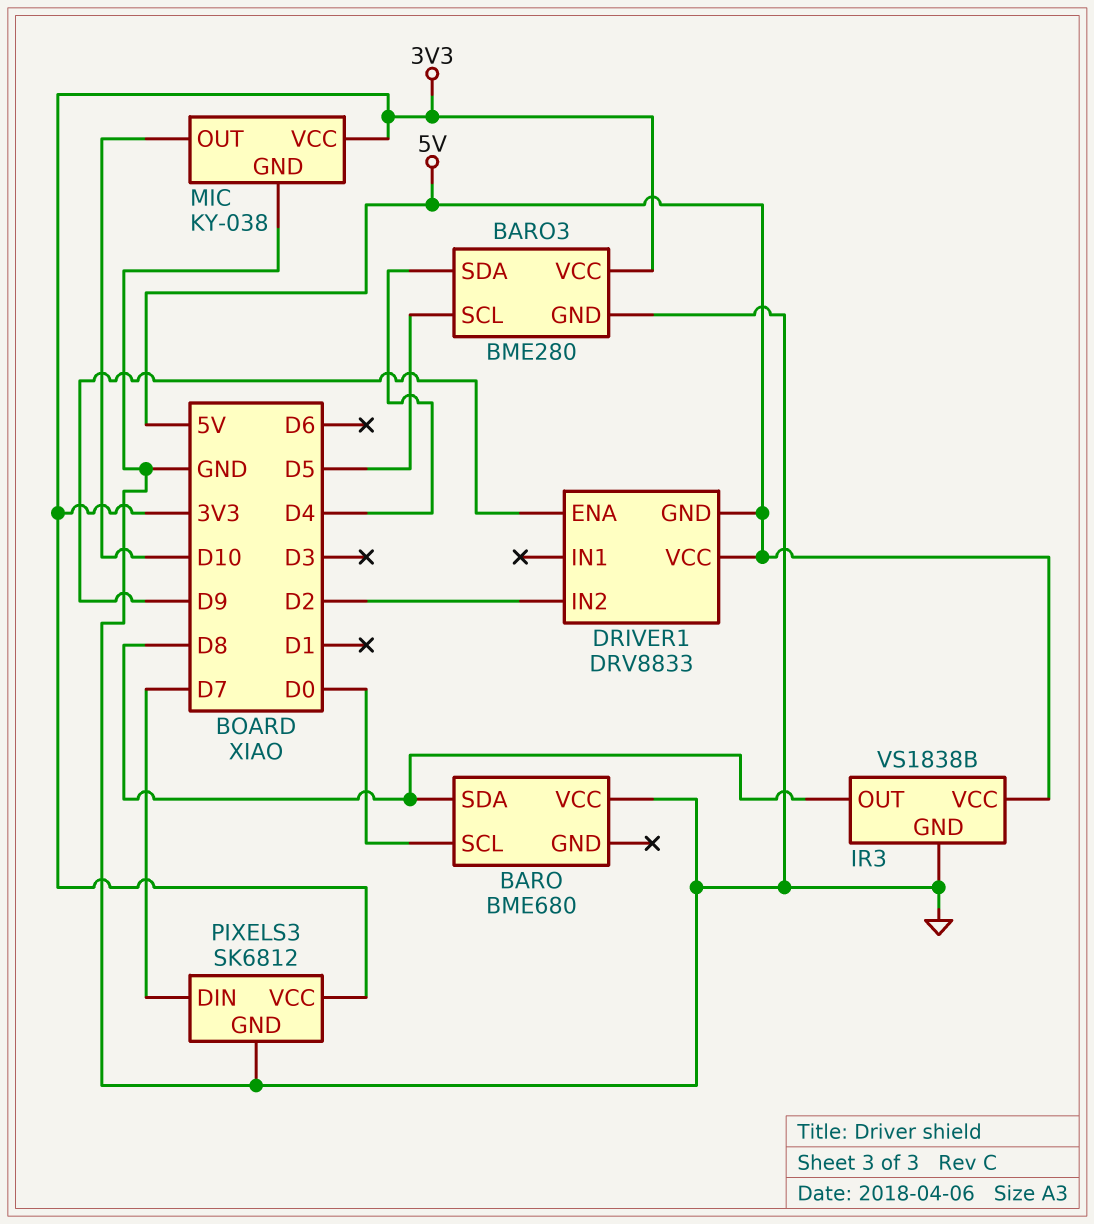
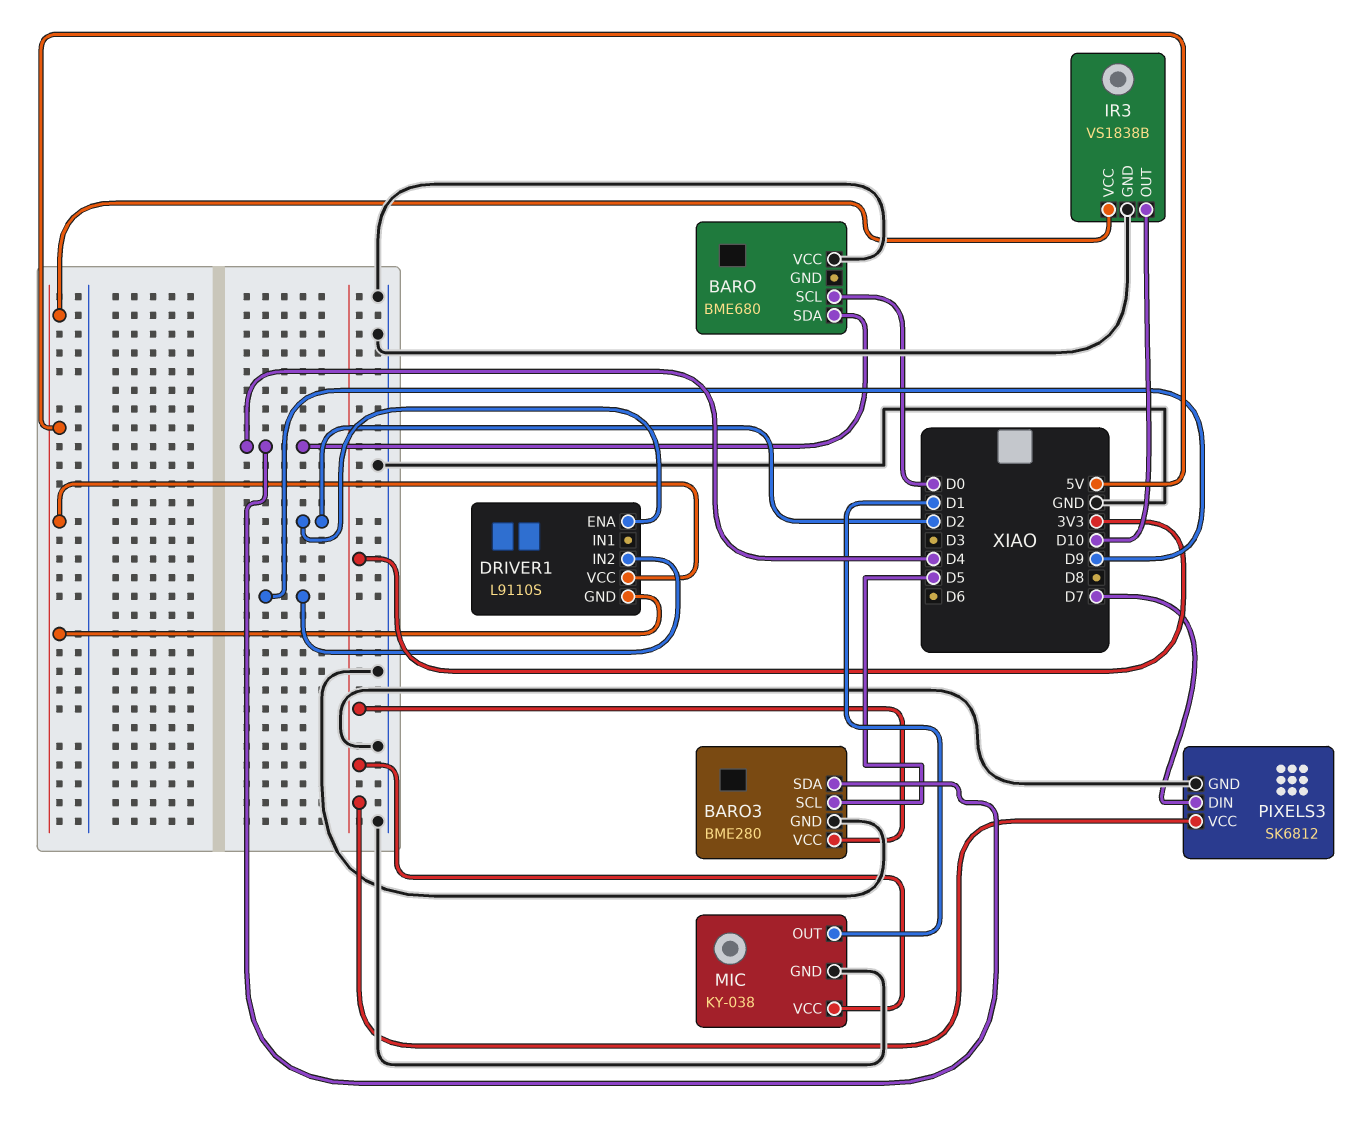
BARO pin SDA: D8 -> D4
DRIVER1: DRV8833 -> L9110S
DRIVER1 pin ENA: D9 -> D2
DRIVER1 pin IN2: D2 -> D9
IR3 pin OUT: D8 -> D10
MIC pin OUT: D10 -> D1

